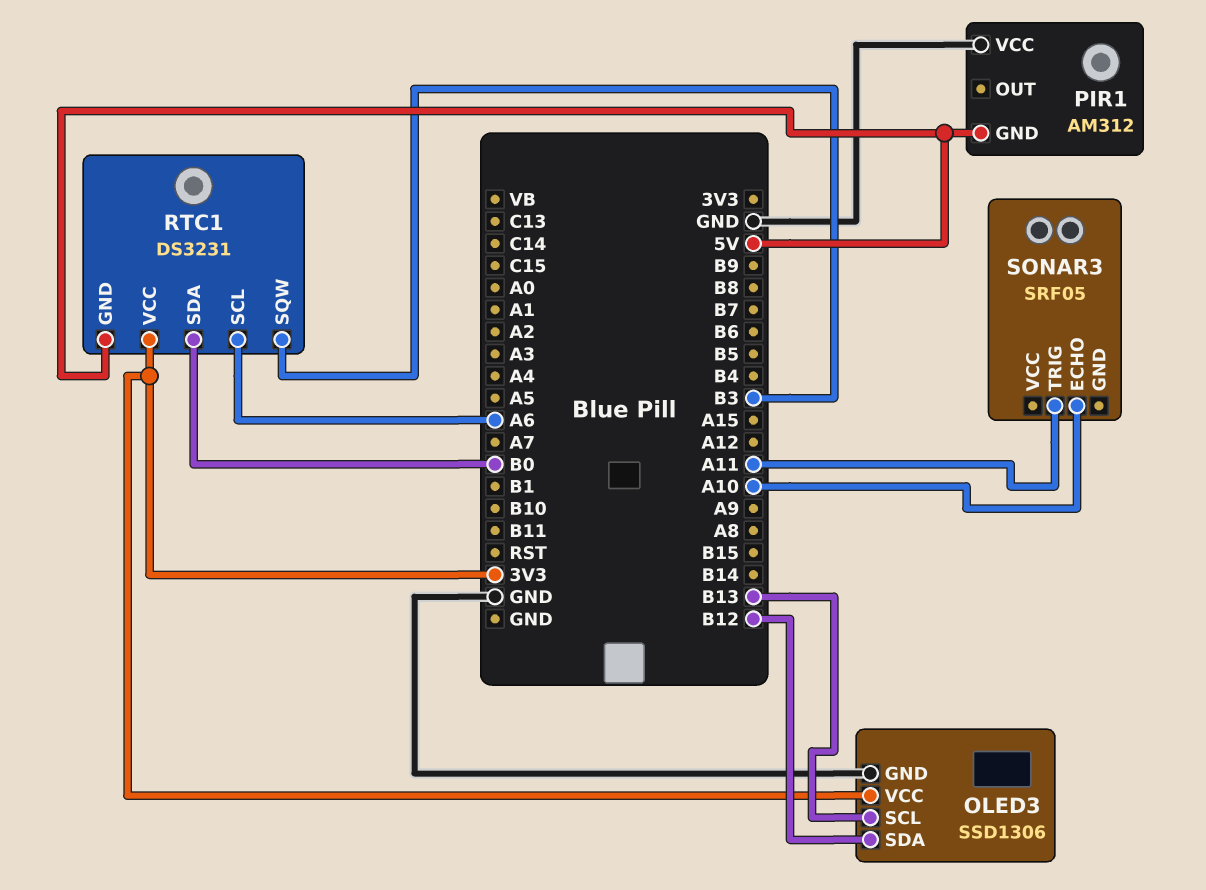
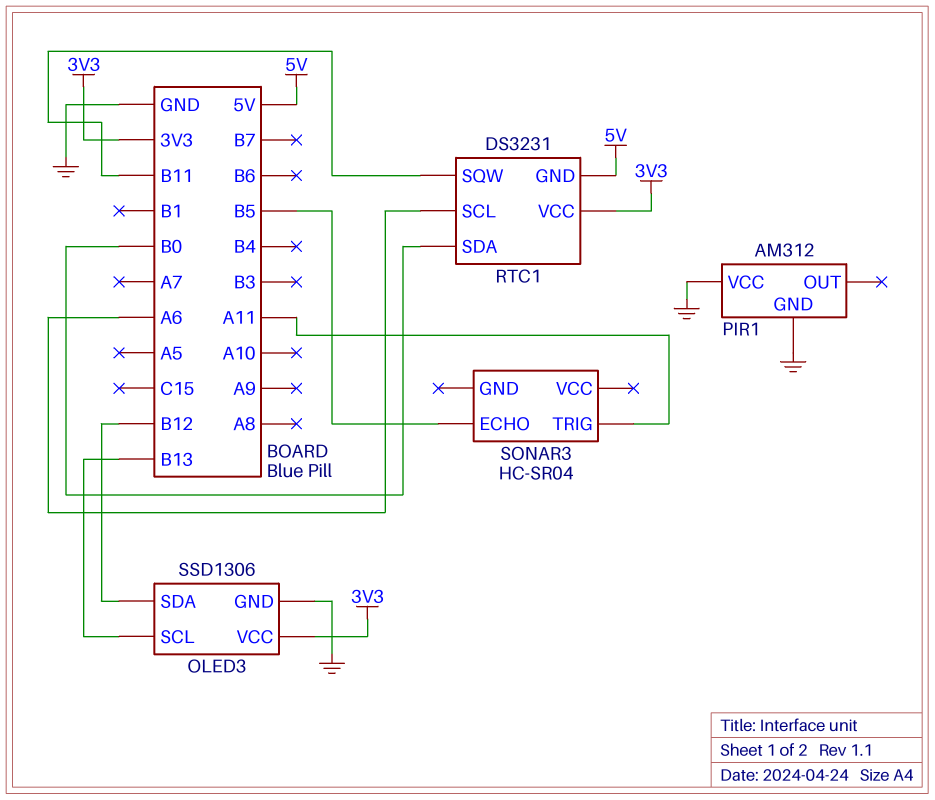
PIR1 pin GND: 5V -> GND
RTC1 pin SQW: B3 -> B11
SONAR3: SRF05 -> HC-SR04
SONAR3 pin ECHO: A10 -> B5

